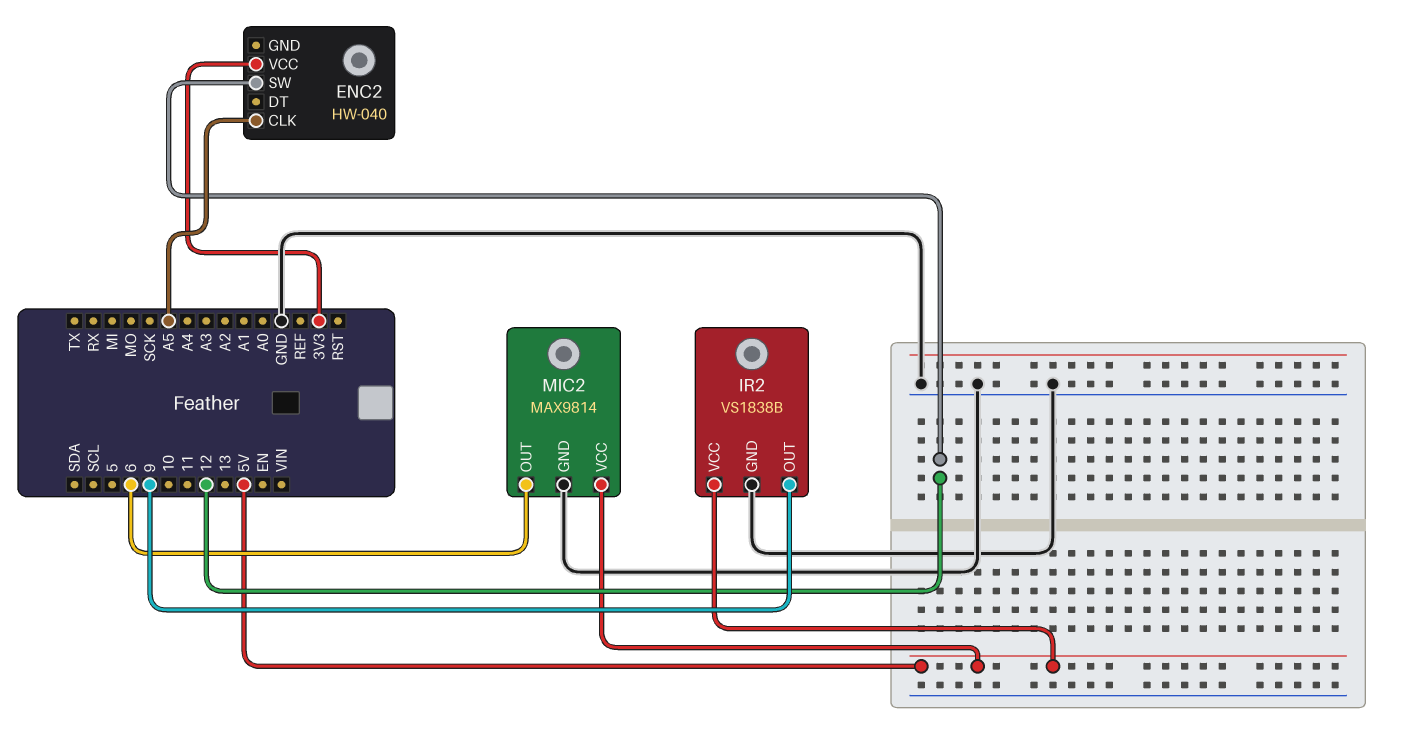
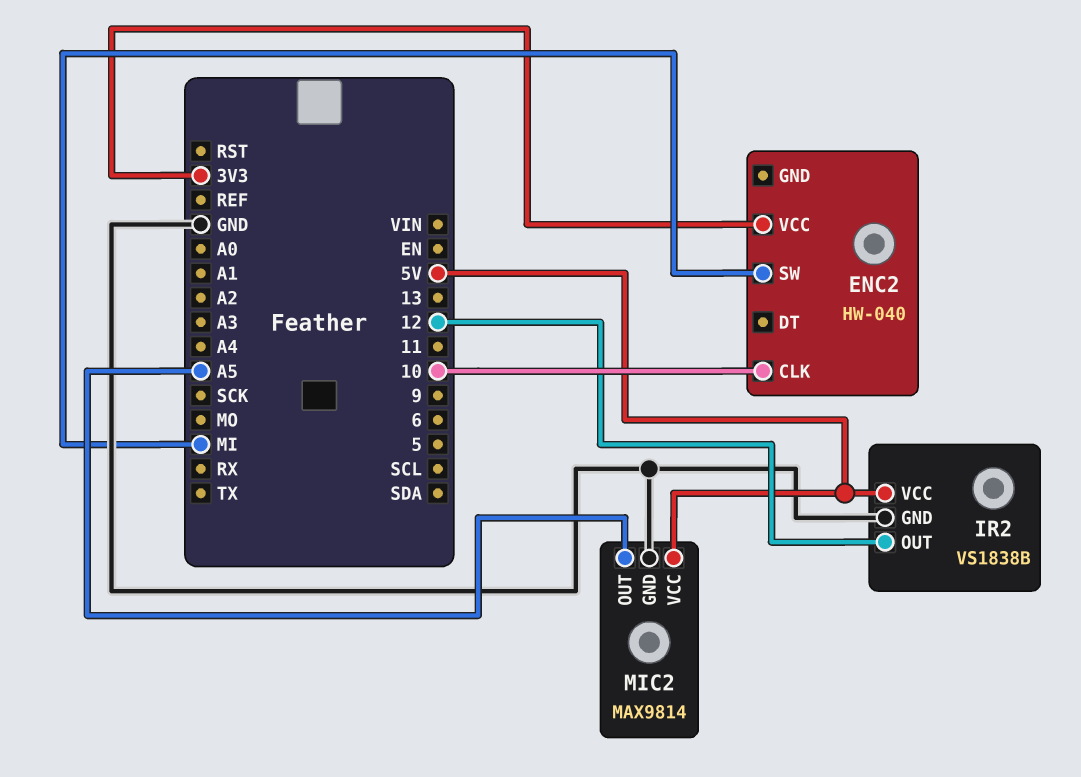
ENC2 pin CLK: A5 -> 10
ENC2 pin SW: 12 -> MI
IR2 pin OUT: 9 -> 12
MIC2 pin OUT: 6 -> A5

